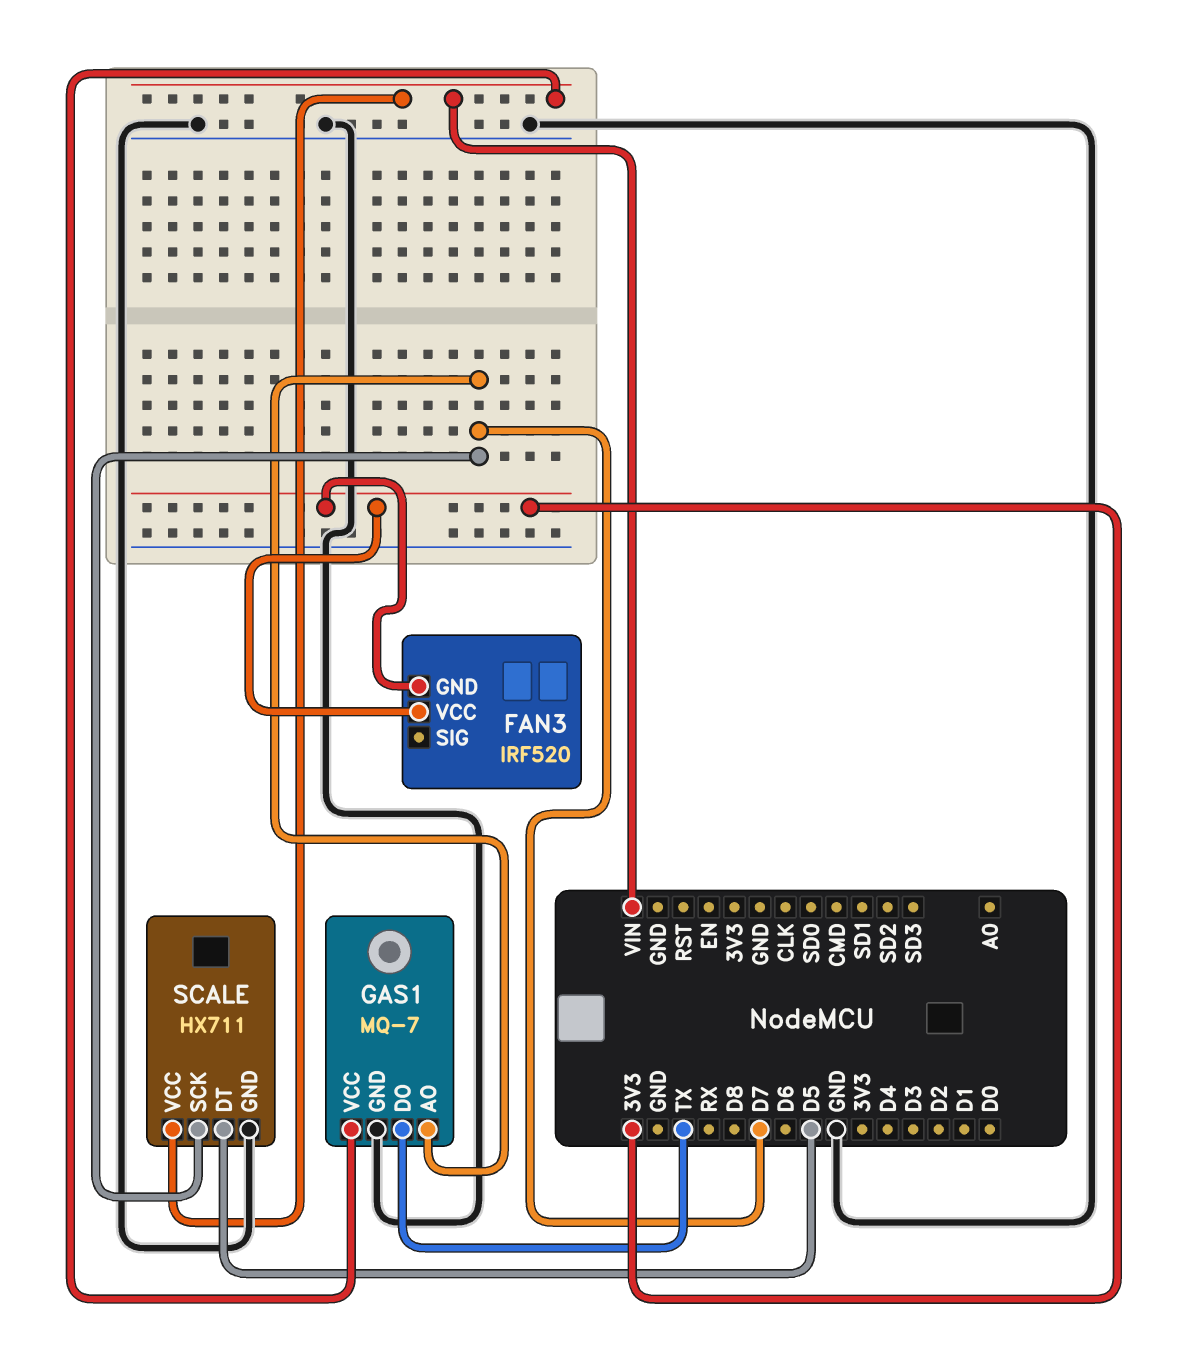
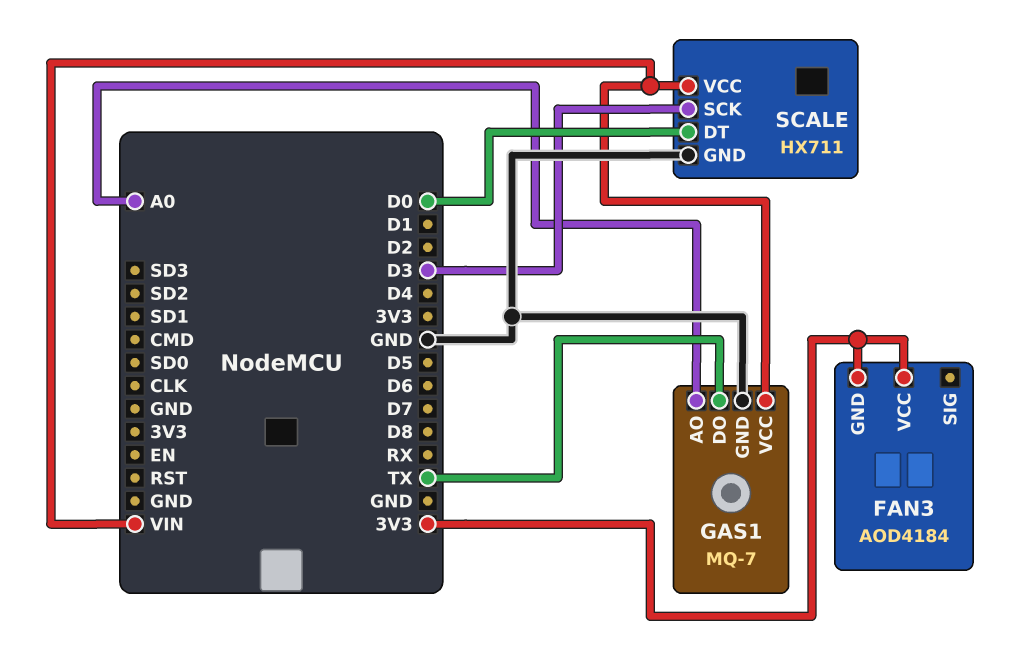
FAN3: IRF520 -> AOD4184
GAS1 pin AO: D7 -> A0
SCALE pin DT: D5 -> D0
SCALE pin SCK: D7 -> D3

